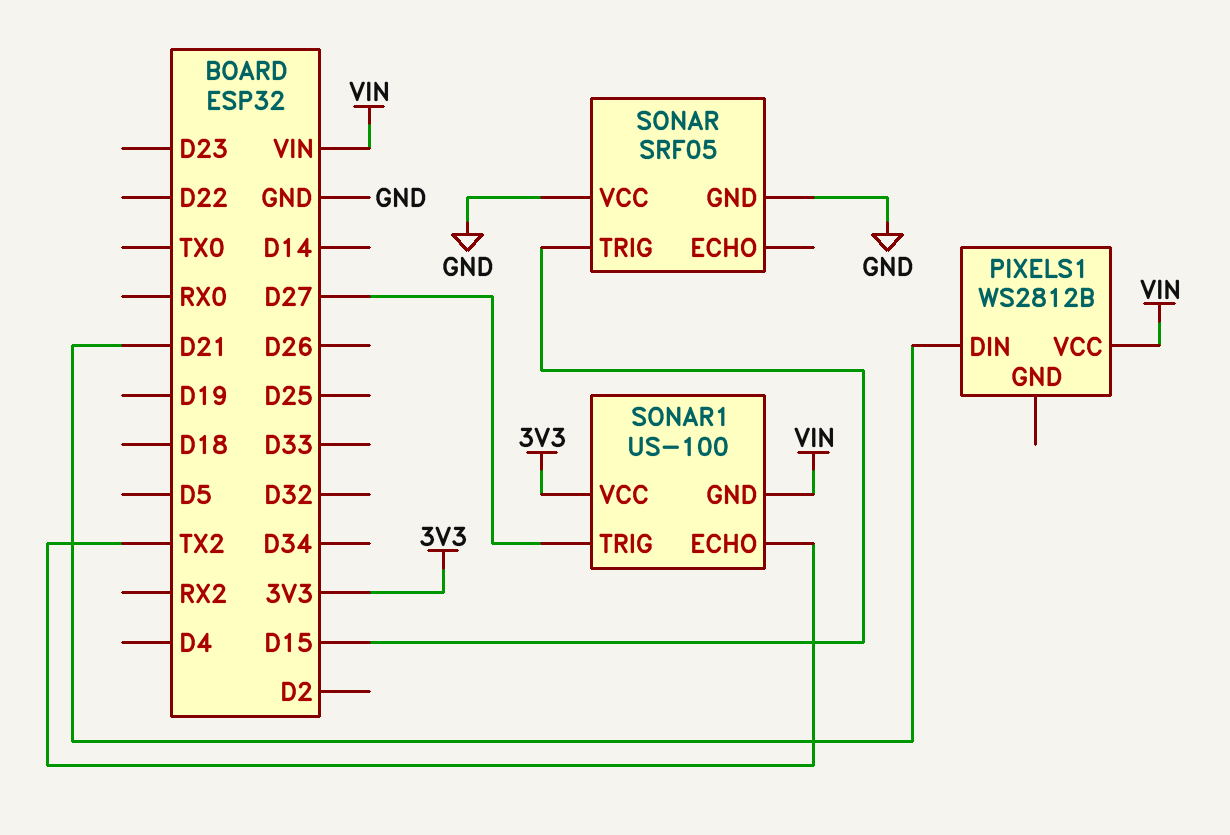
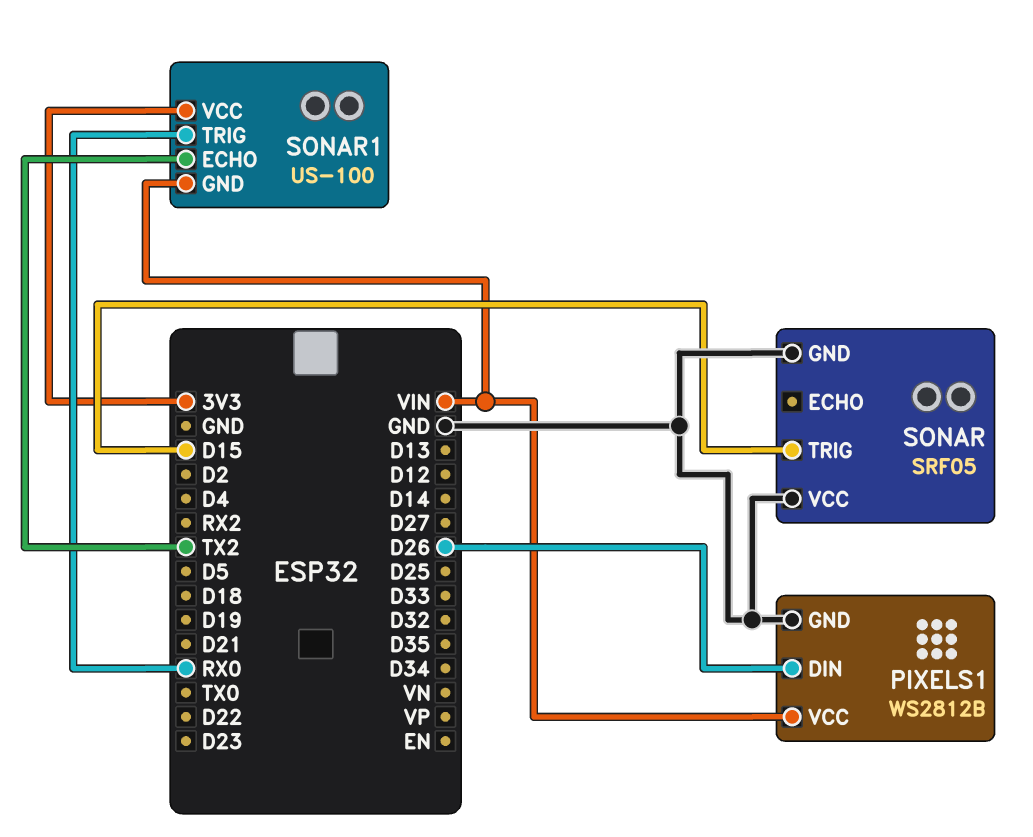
PIXELS1 pin DIN: D21 -> D26
PIXELS1 pin GND: none -> GND
SONAR1 pin TRIG: D27 -> RX0

